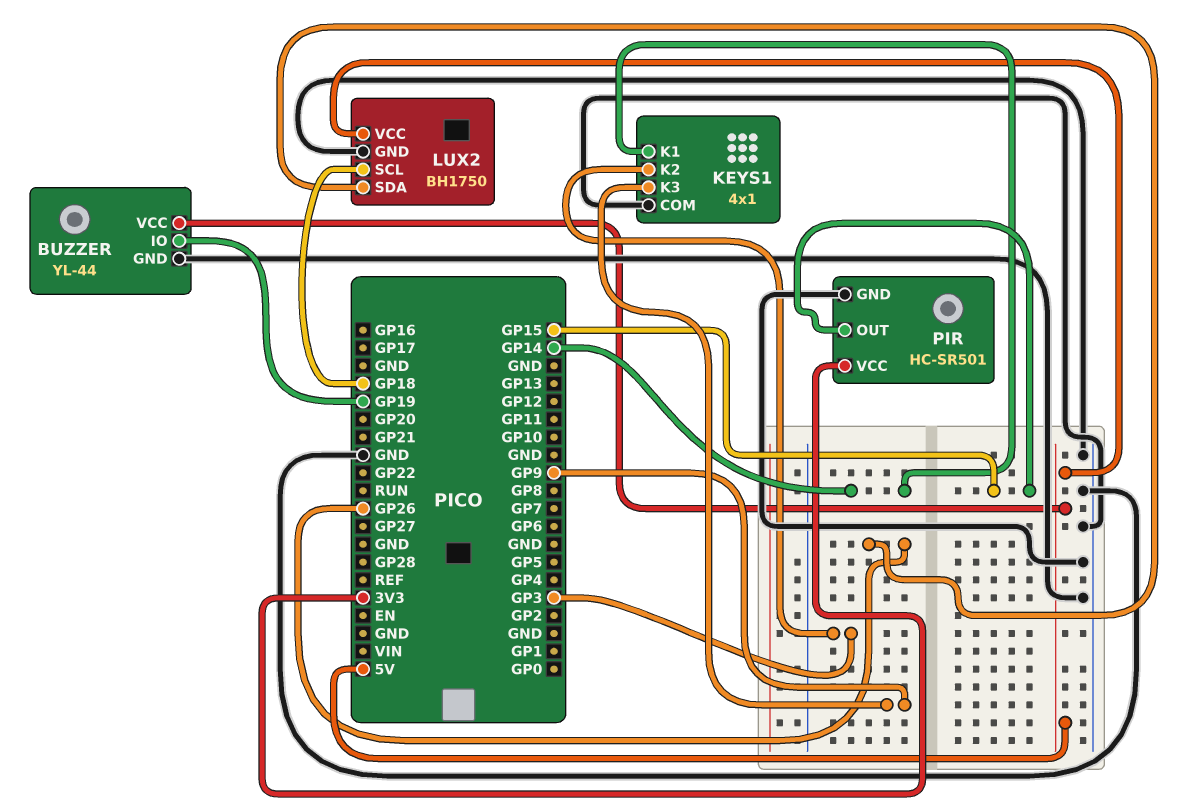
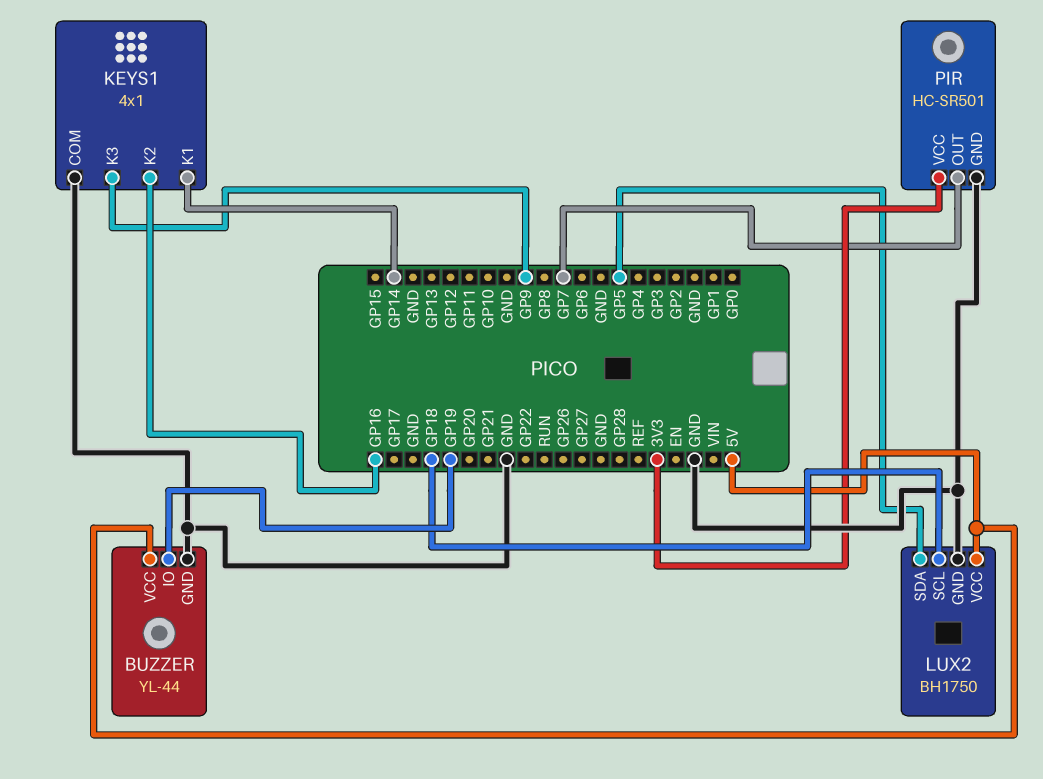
KEYS1 pin K2: GP3 -> GP16
LUX2 pin SDA: GP26 -> GP5
PIR pin OUT: GP15 -> GP7

